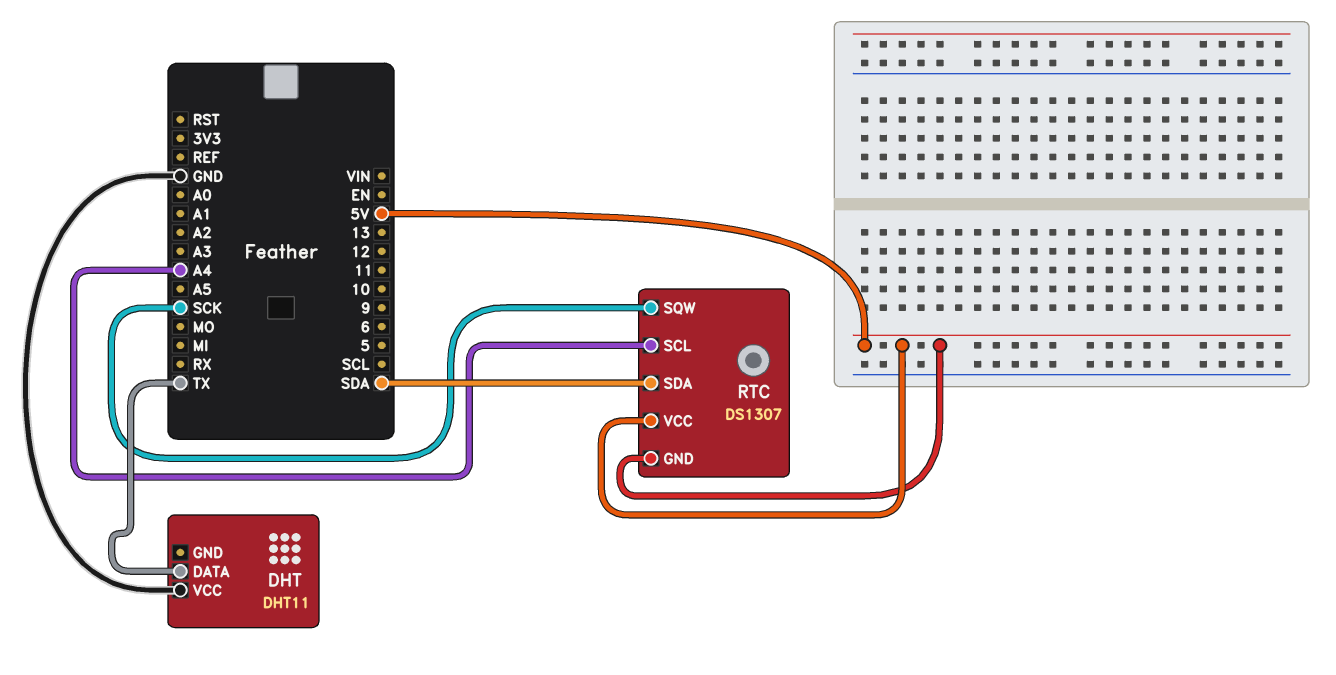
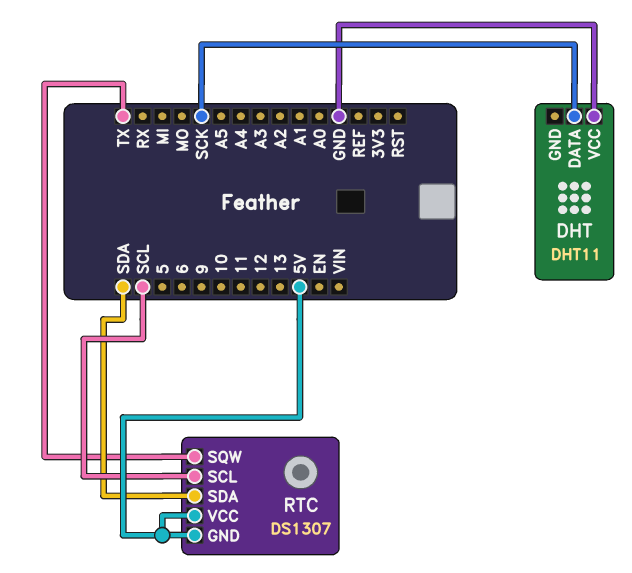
DHT pin DATA: TX -> SCK
RTC pin SCL: A4 -> SCL
RTC pin SQW: SCK -> TX

